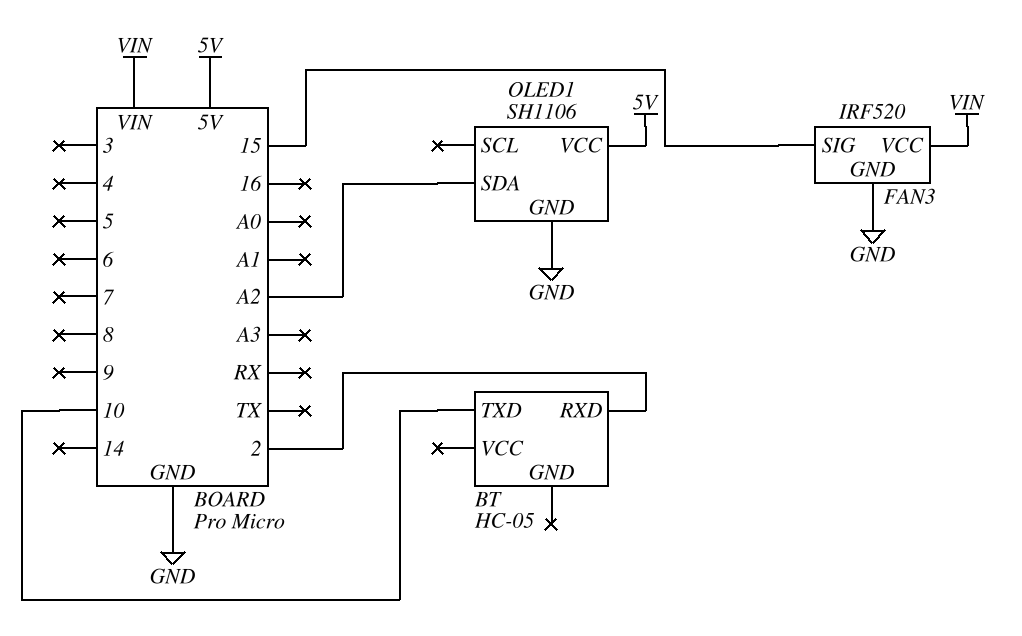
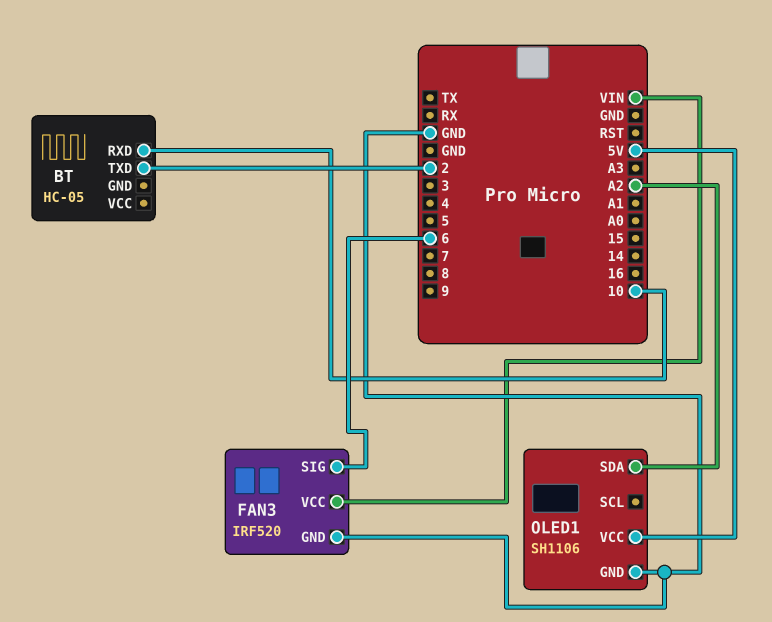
BT pin RXD: 2 -> 10
BT pin TXD: 10 -> 2
FAN3 pin SIG: 15 -> 6

